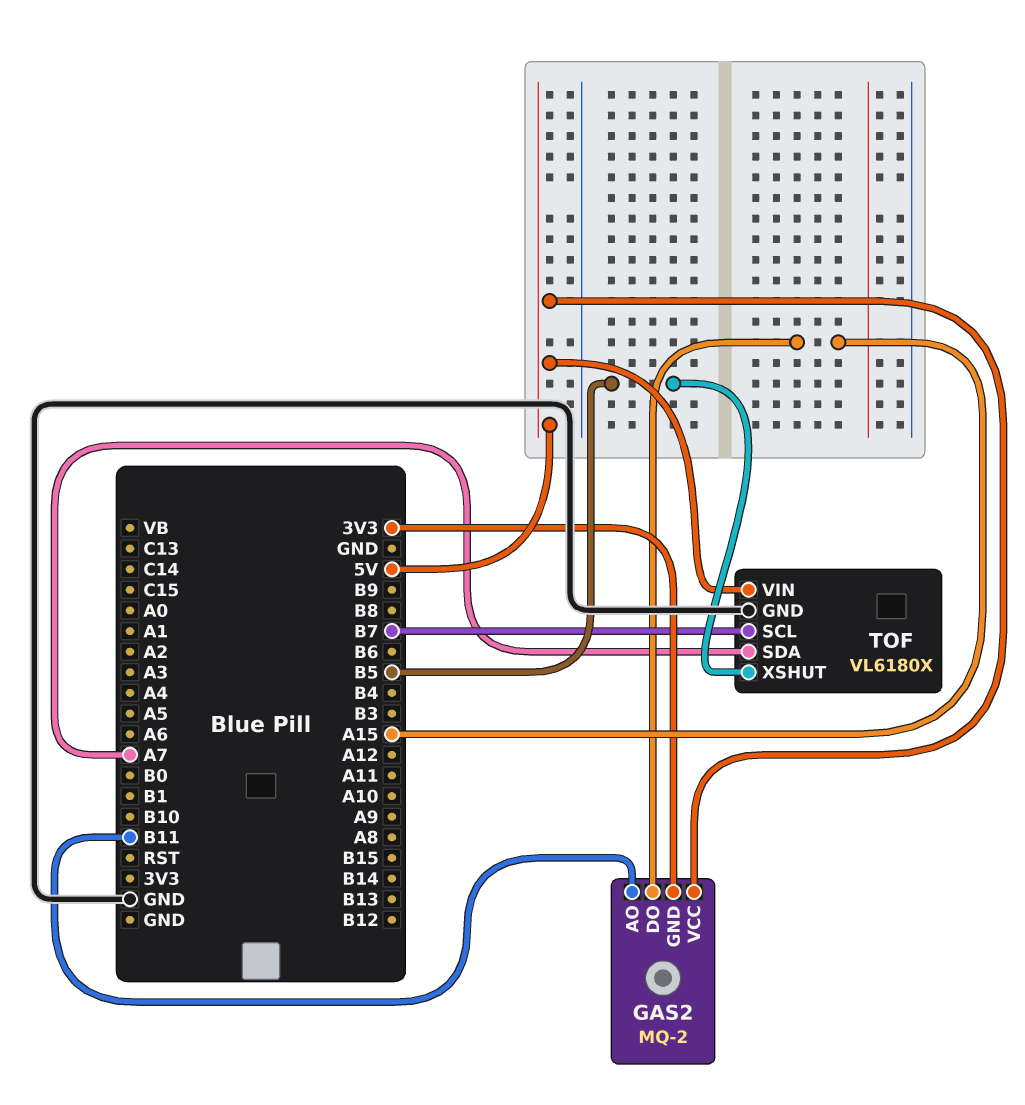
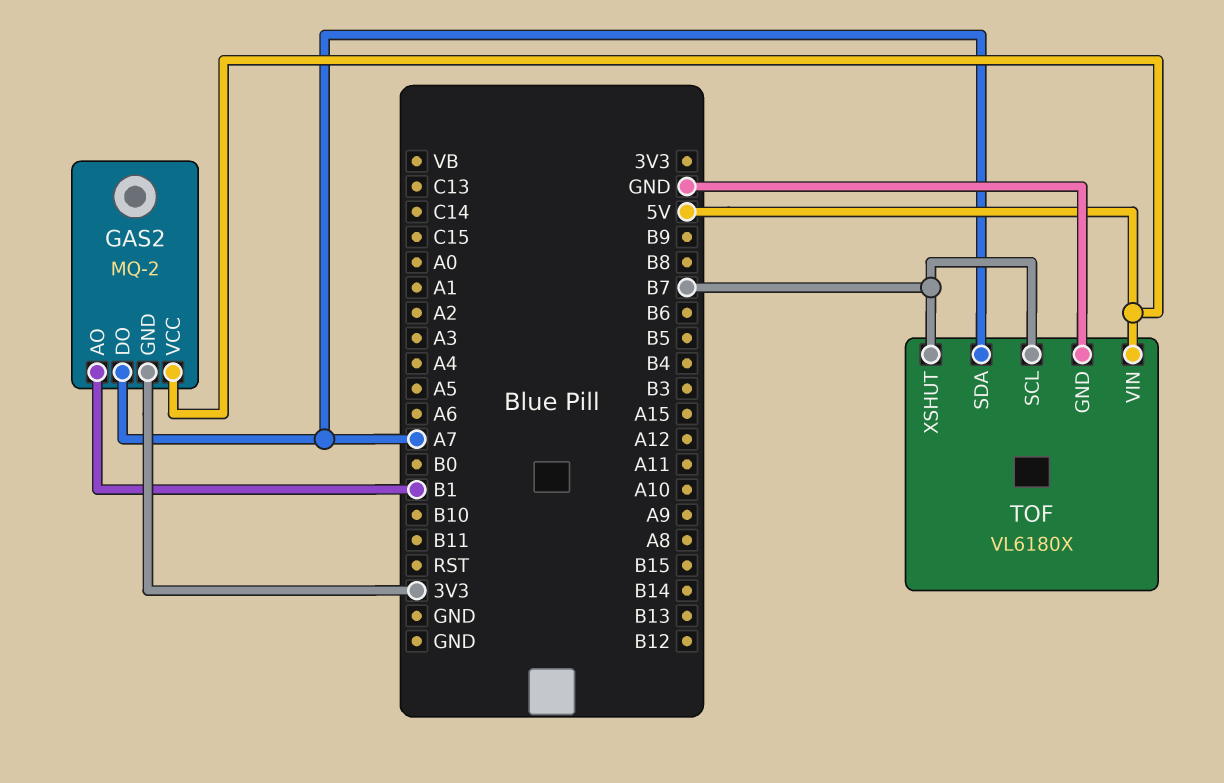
GAS2 pin AO: B11 -> B1
GAS2 pin DO: A15 -> A7
TOF pin XSHUT: B5 -> B7

